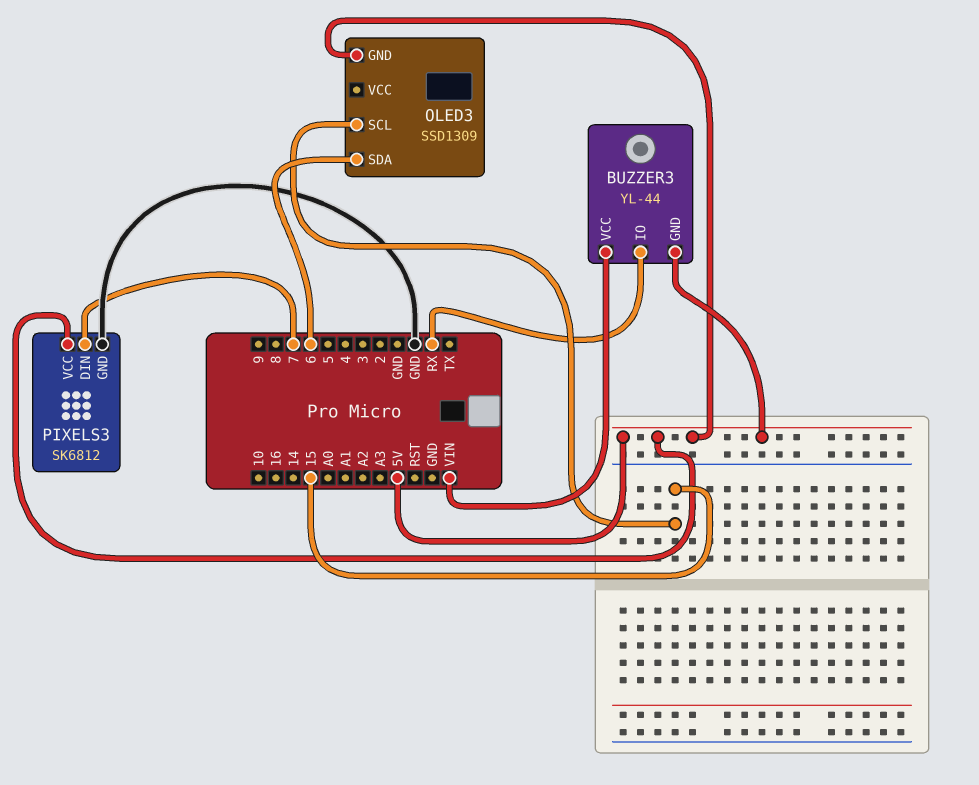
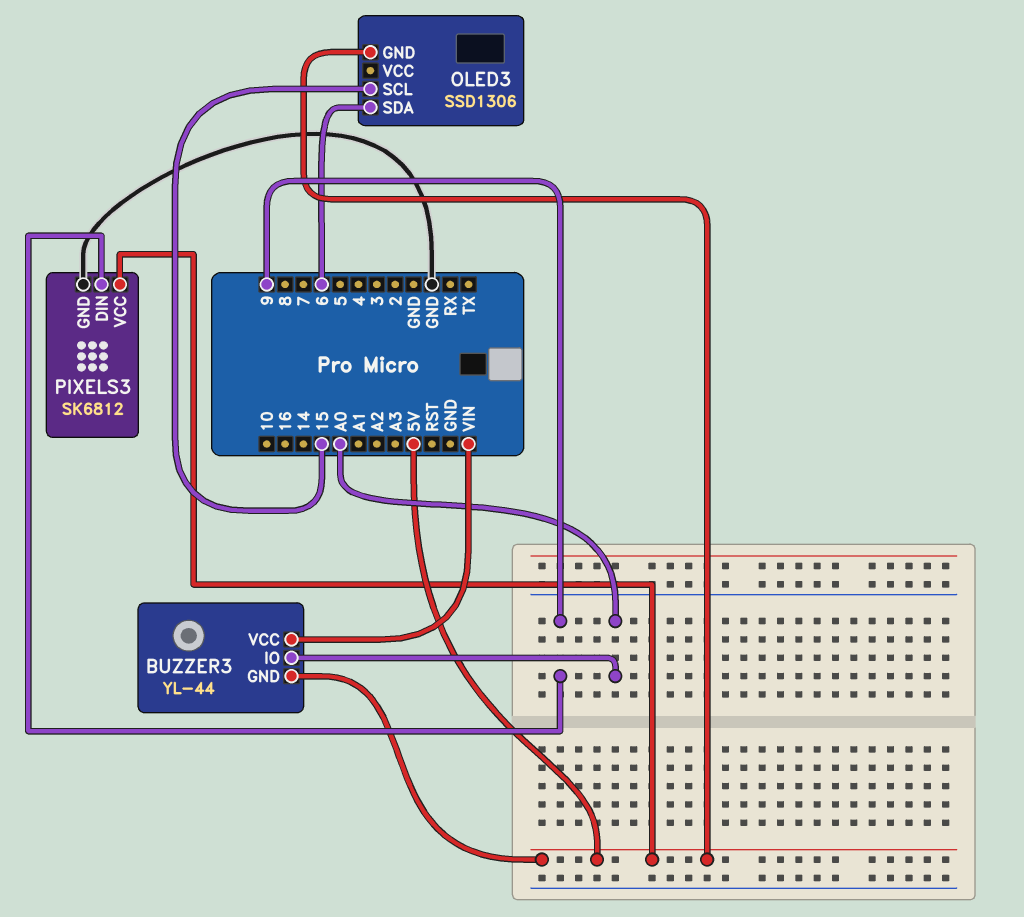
BUZZER3 pin IO: RX -> A0
OLED3: SSD1309 -> SSD1306
PIXELS3 pin DIN: 7 -> 9

